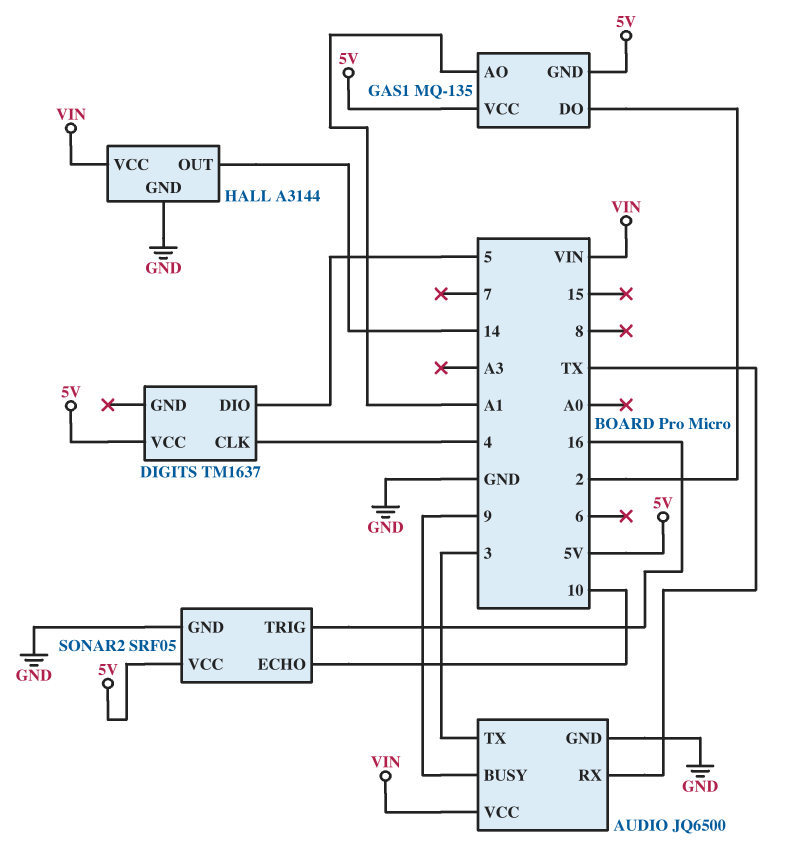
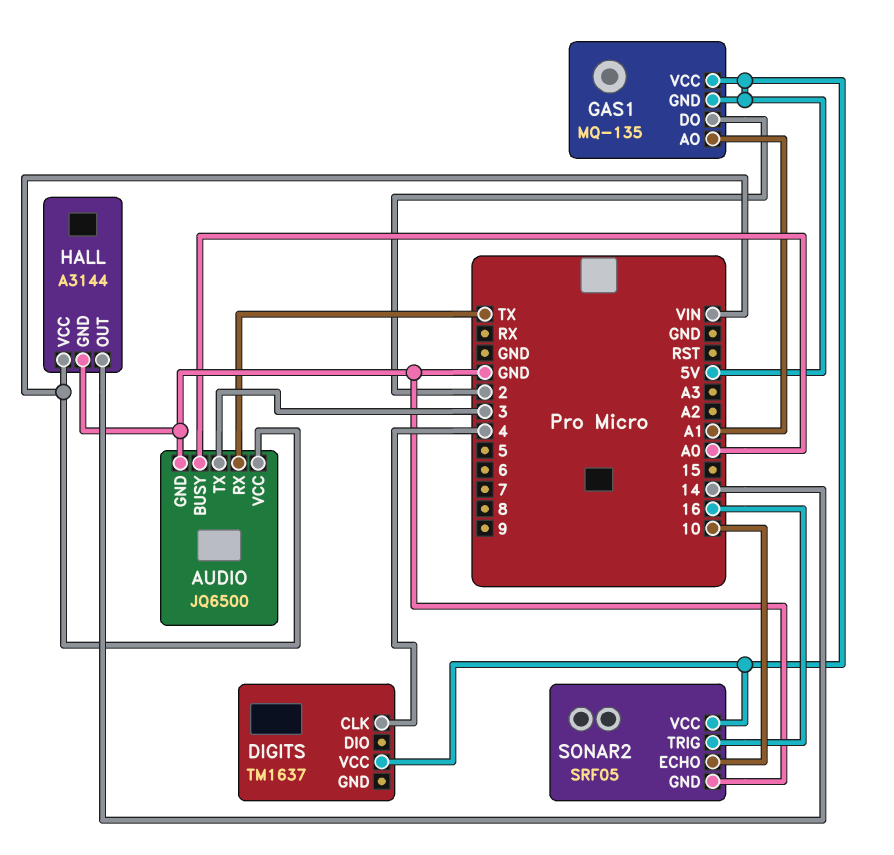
AUDIO pin BUSY: 9 -> A0
DIGITS pin DIO: 5 -> none

